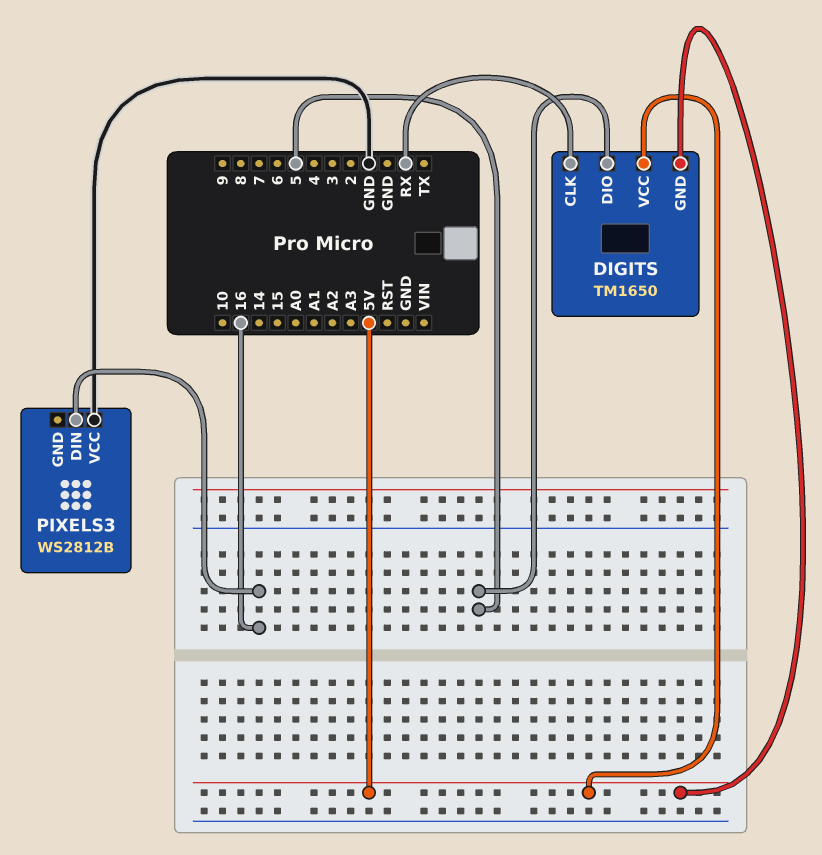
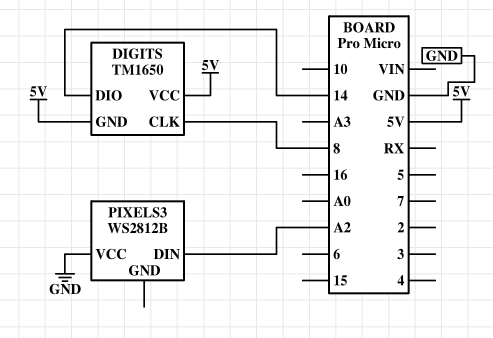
DIGITS pin CLK: RX -> 8
DIGITS pin DIO: 5 -> 14
PIXELS3 pin DIN: 16 -> A2

